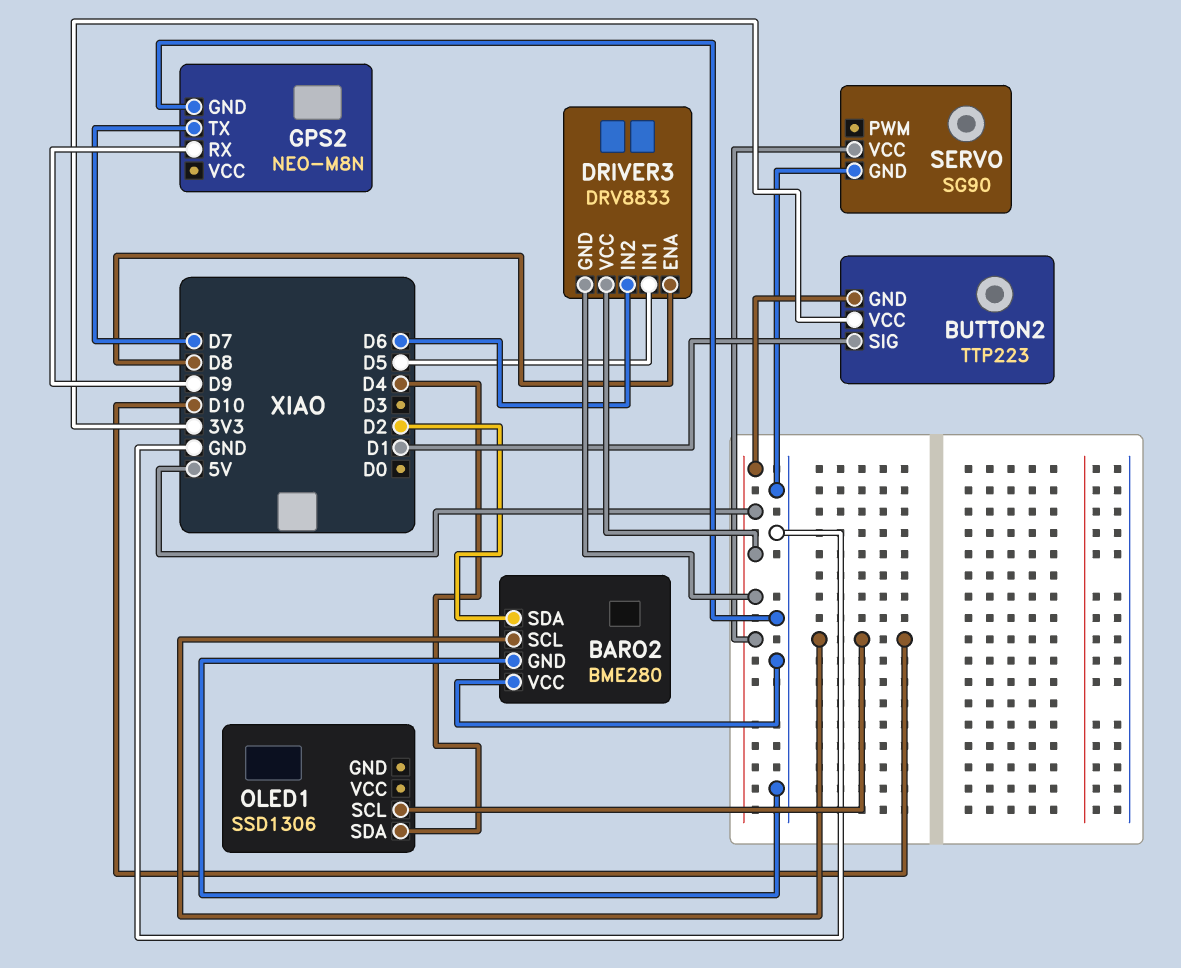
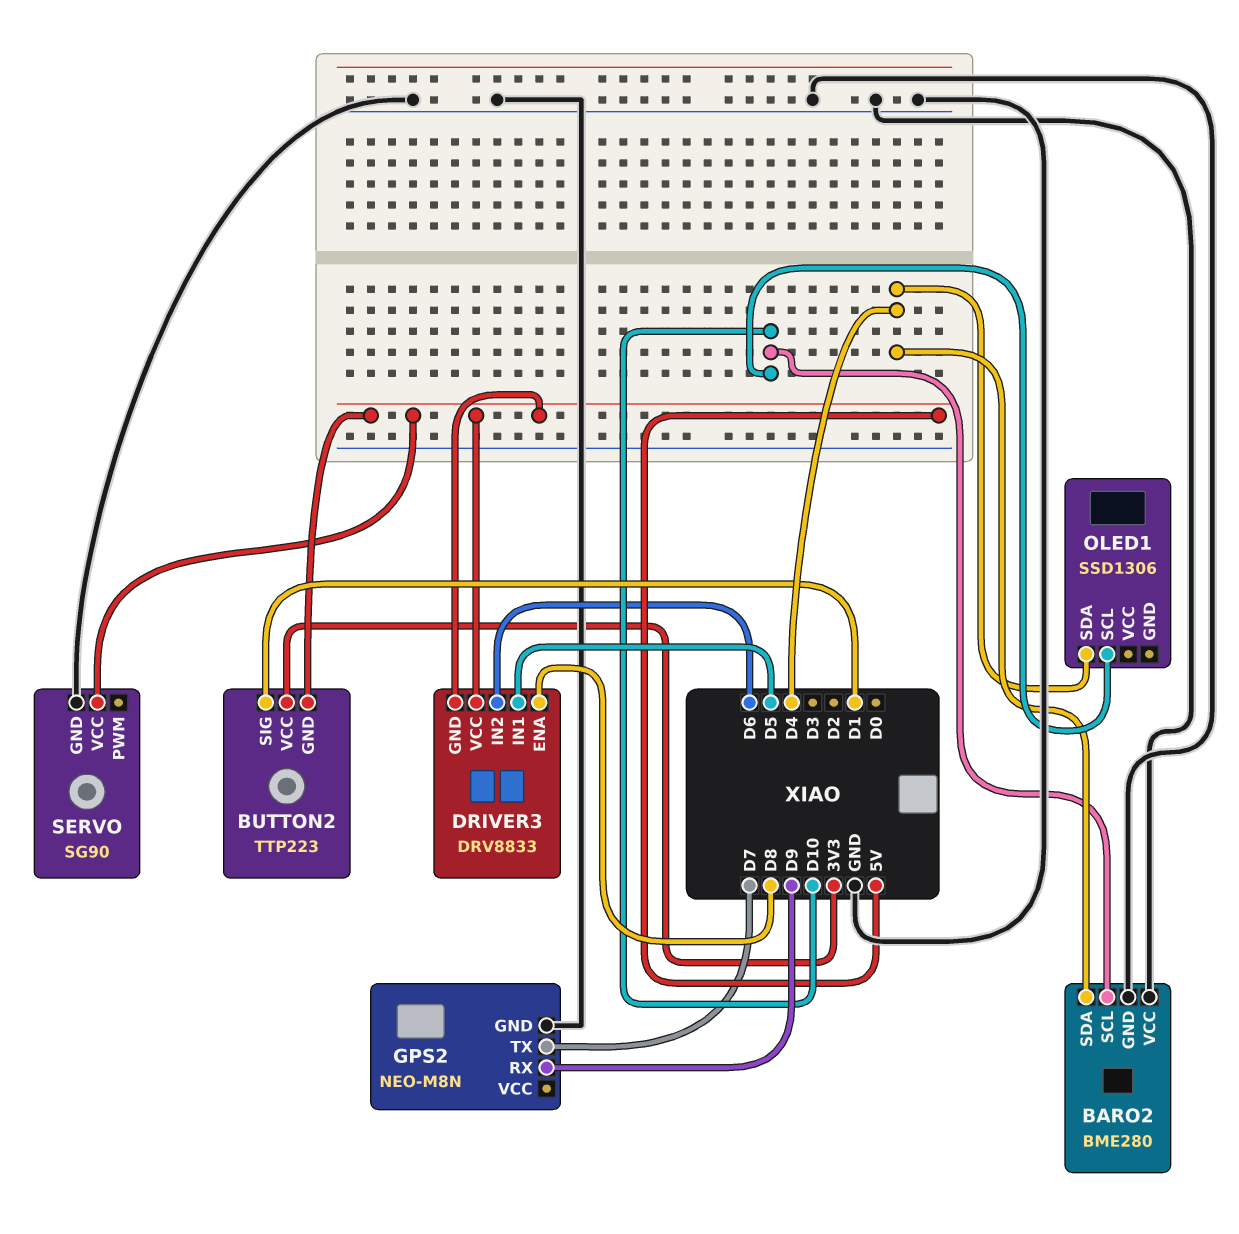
BARO2 pin SDA: D2 -> D4

